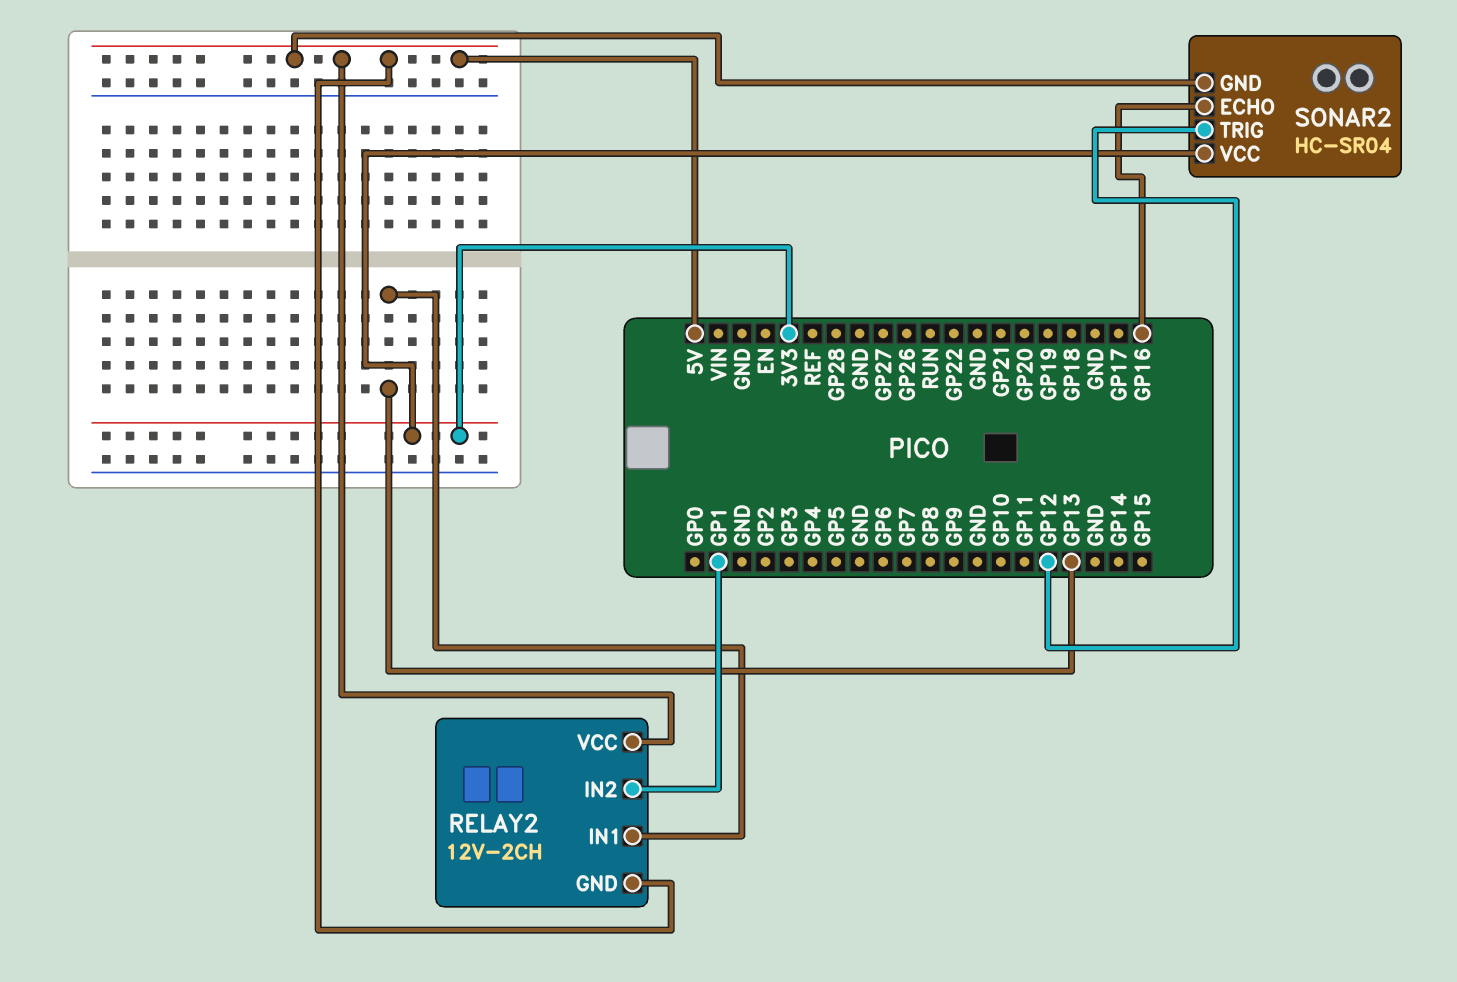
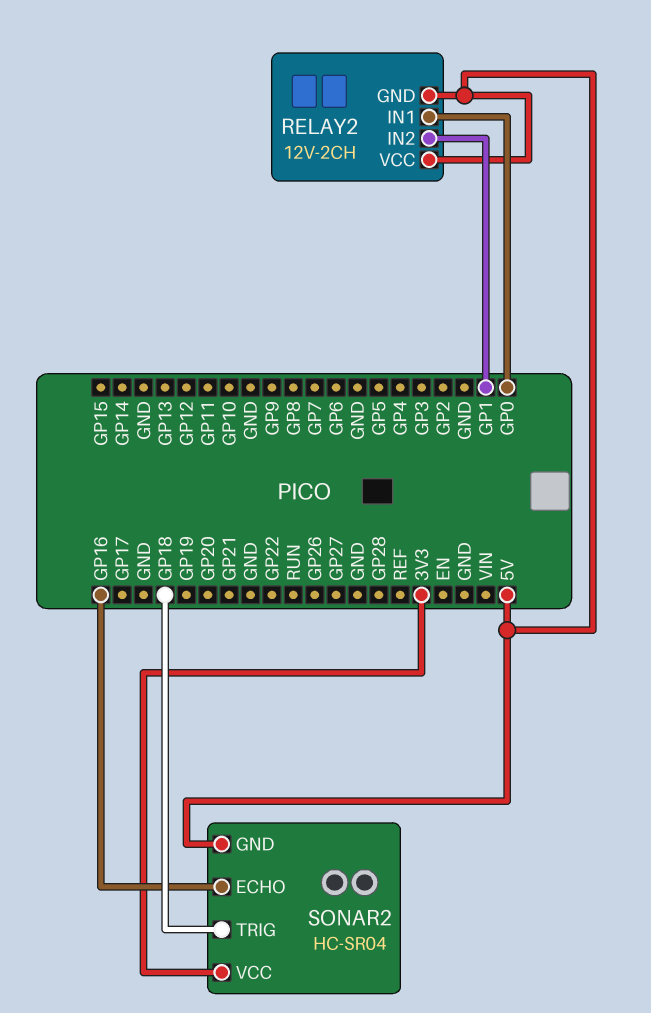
RELAY2 pin IN1: GP13 -> GP0
SONAR2 pin TRIG: GP12 -> GP18

